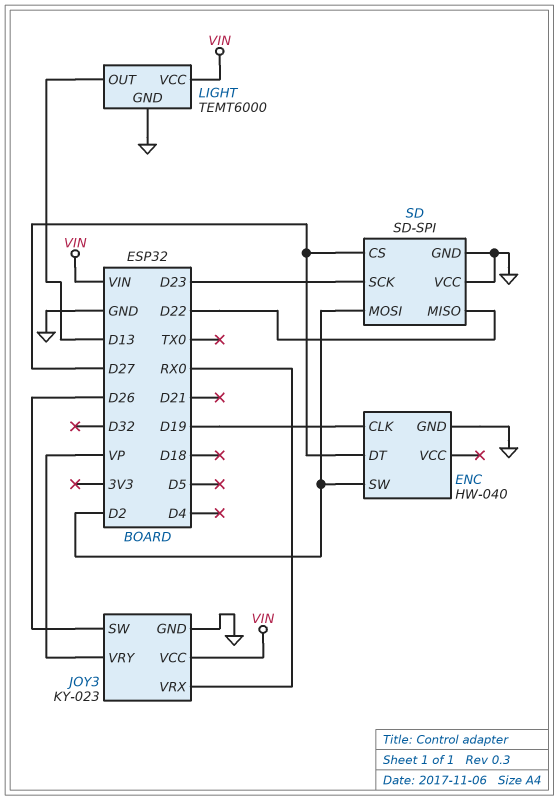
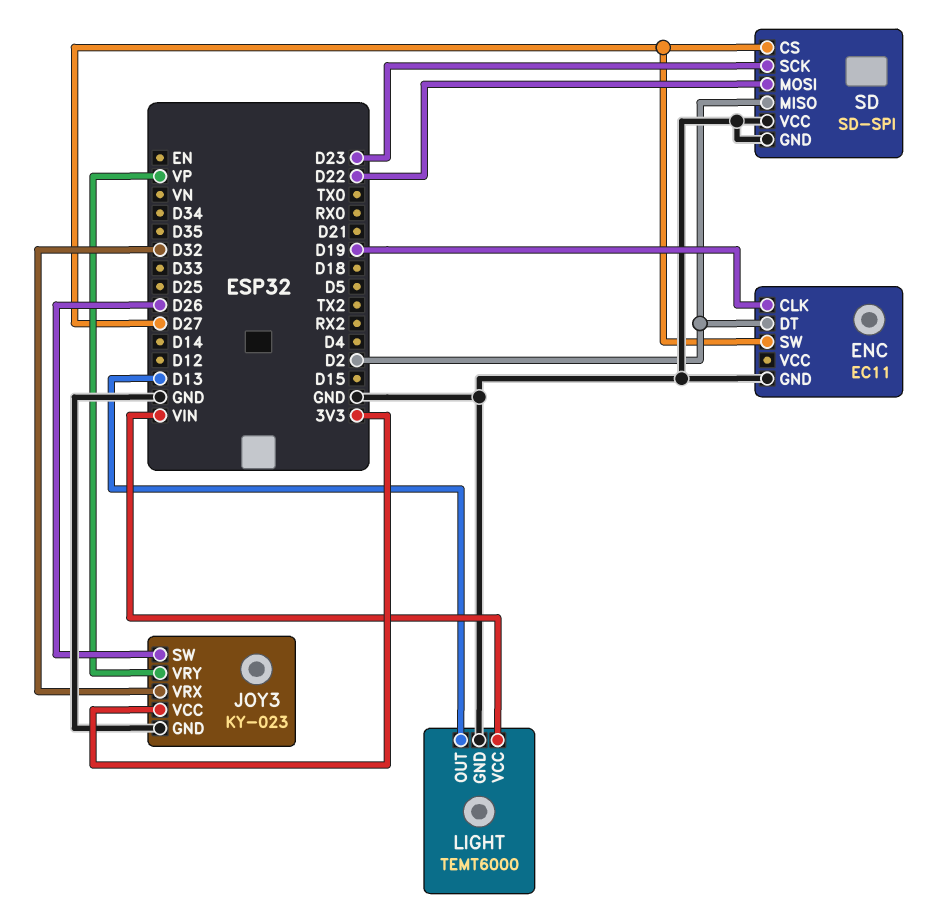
ENC: HW-040 -> EC11
ENC pin DT: D27 -> D2
ENC pin SW: D2 -> D27
JOY3 pin VCC: VIN -> 3V3
JOY3 pin VRX: RX0 -> D32
SD pin MISO: D22 -> D2
SD pin MOSI: D2 -> D22

